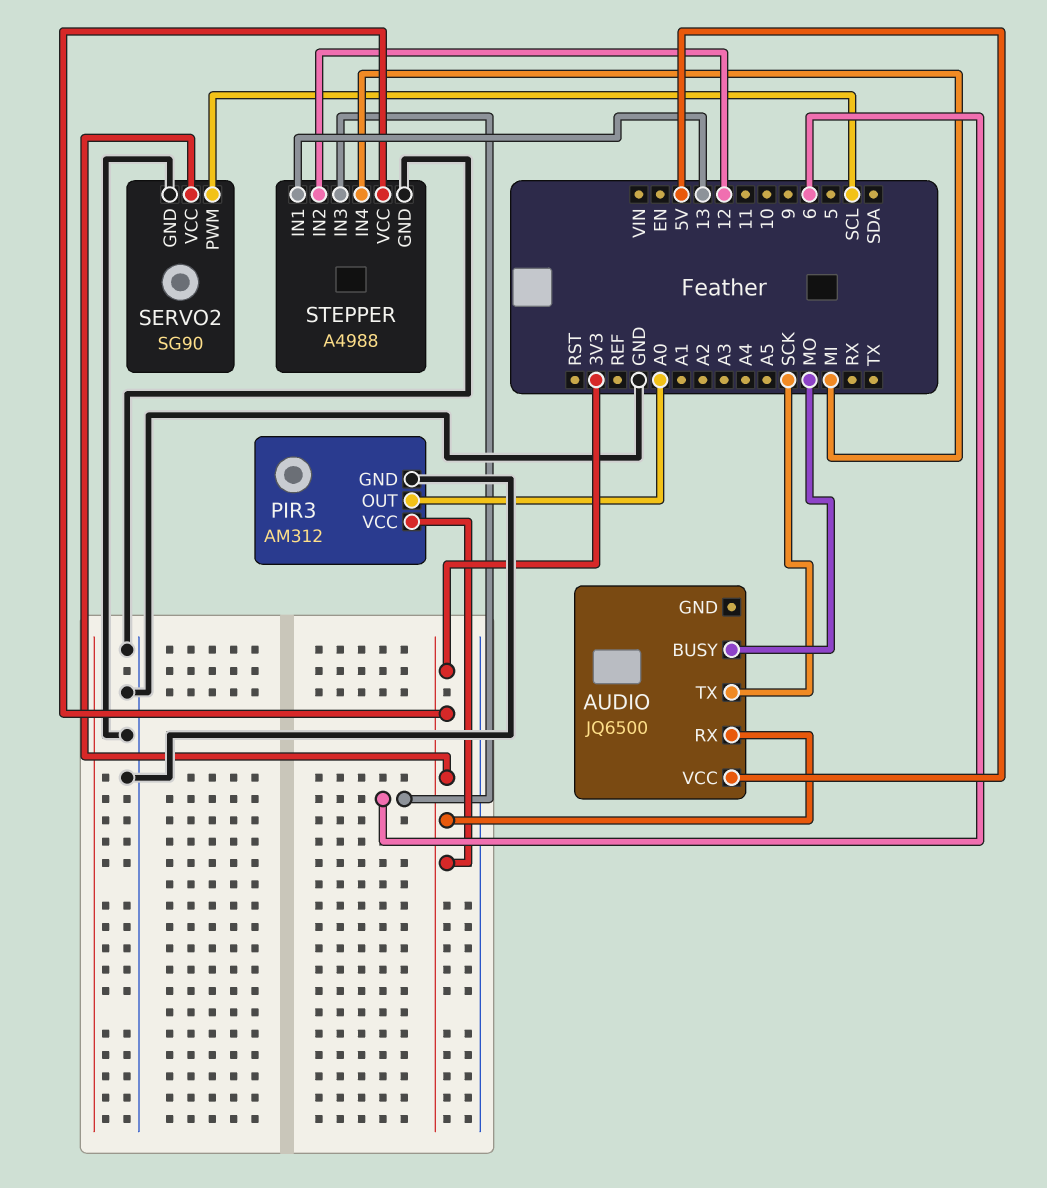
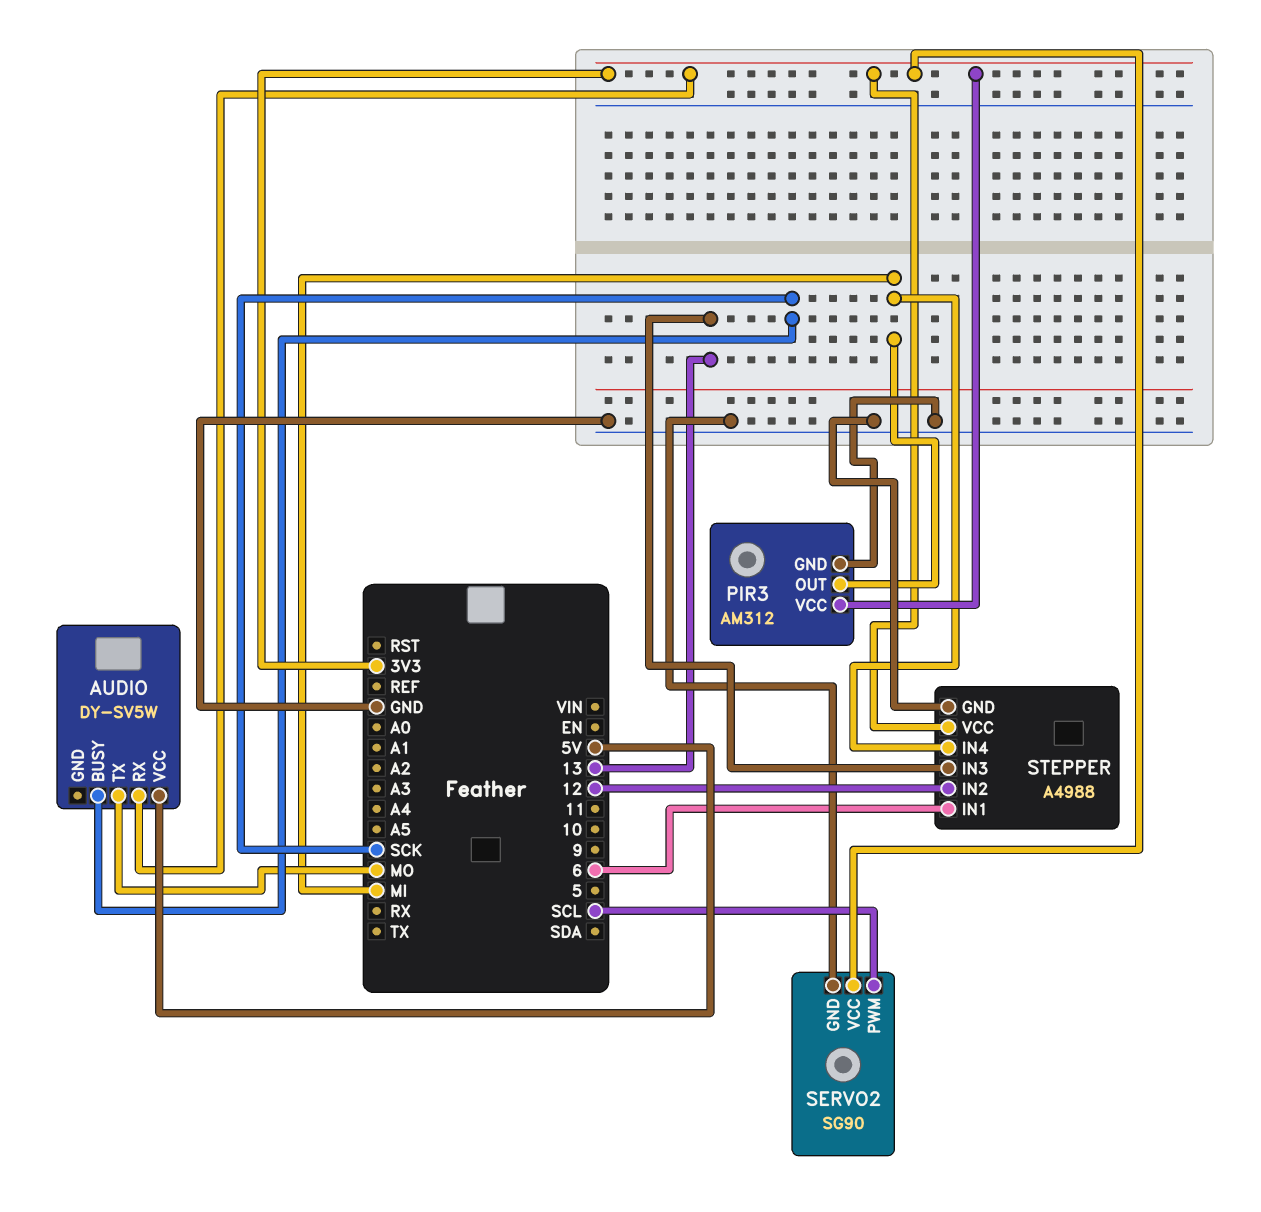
AUDIO: JQ6500 -> DY-SV5W
AUDIO pin BUSY: MO -> SCK
AUDIO pin TX: SCK -> MO
PIR3 pin OUT: A0 -> MI
STEPPER pin IN1: 13 -> 6
STEPPER pin IN3: 6 -> 13

